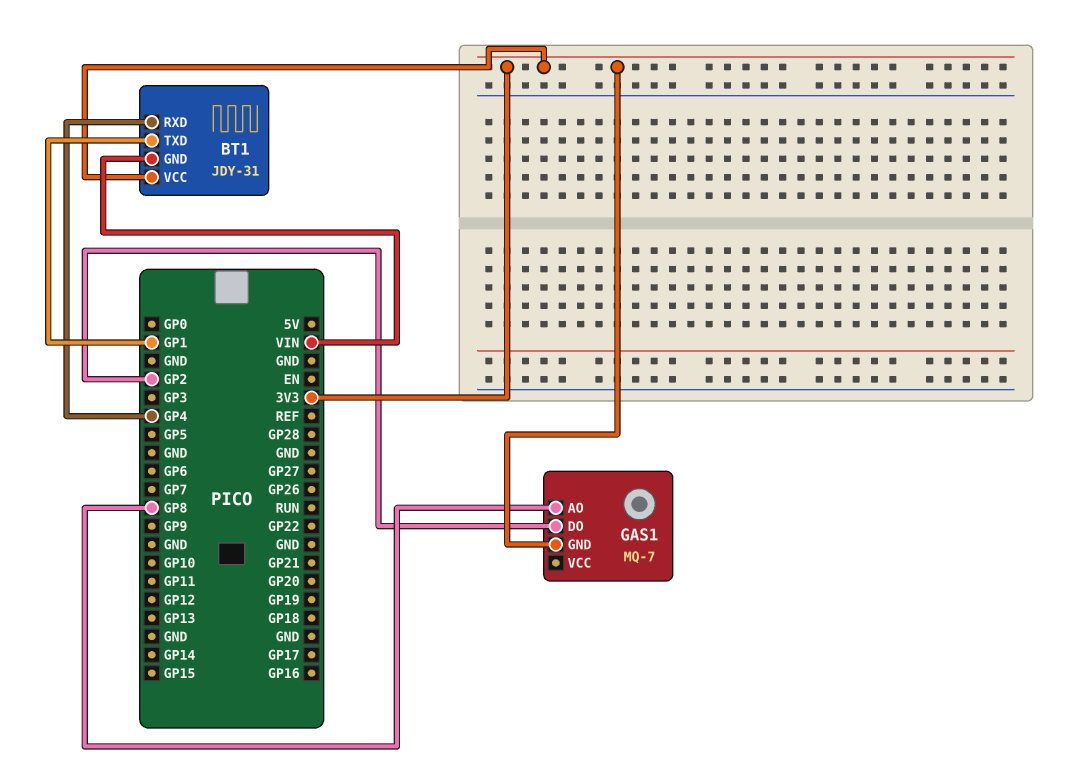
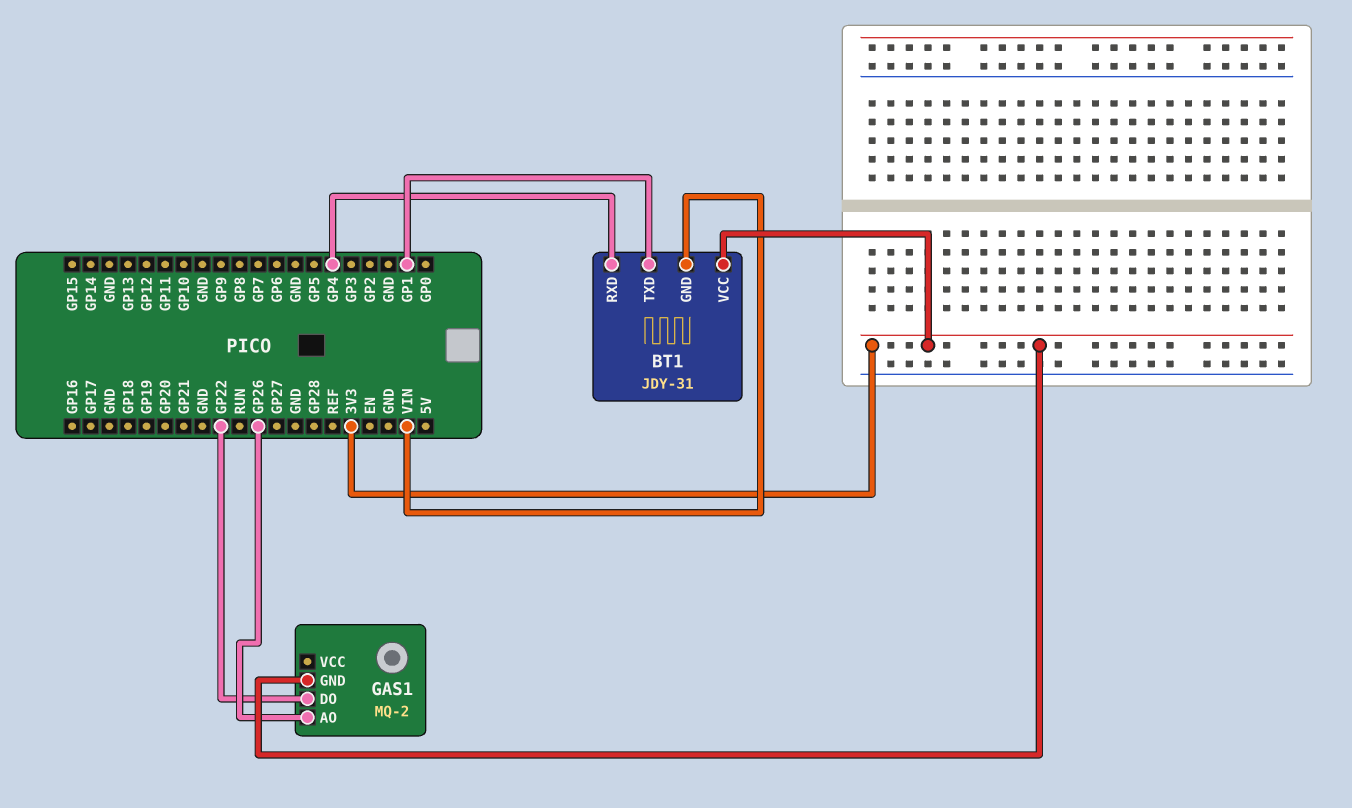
GAS1: MQ-7 -> MQ-2
GAS1 pin AO: GP8 -> GP26
GAS1 pin DO: GP2 -> GP22

